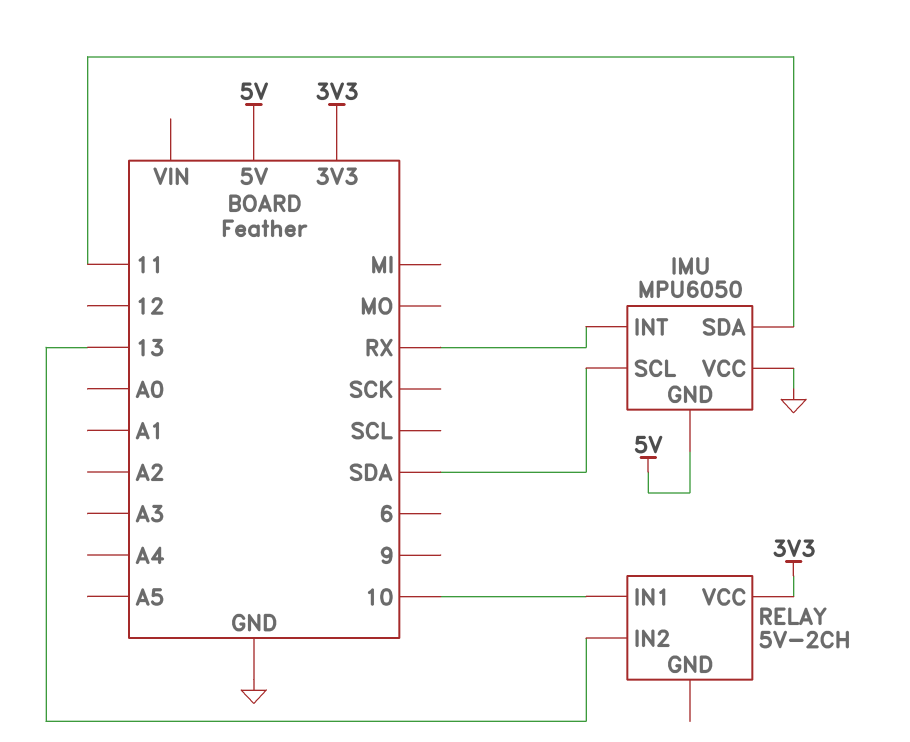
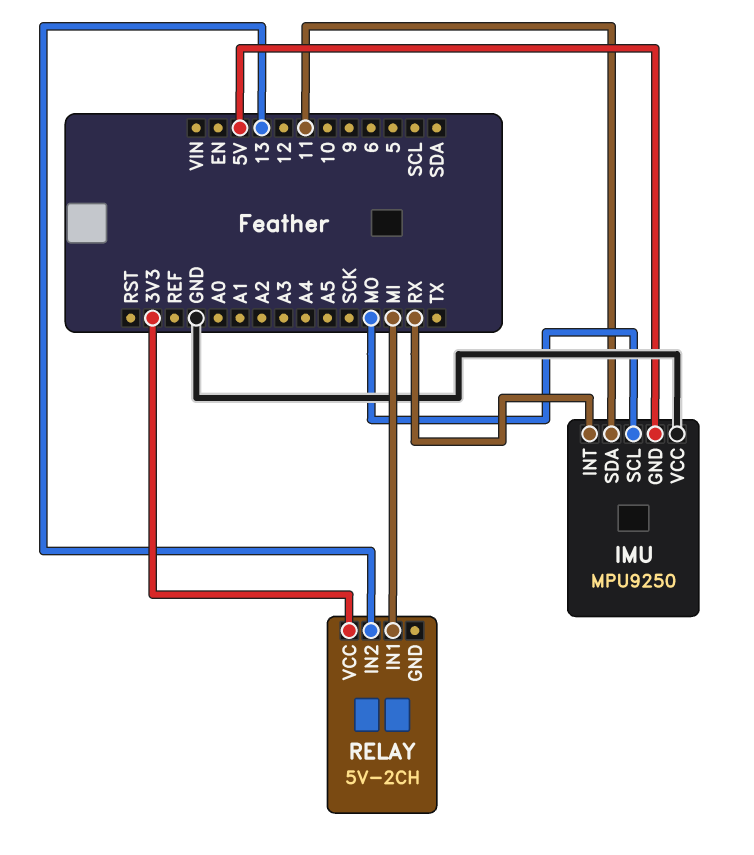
IMU: MPU6050 -> MPU9250
IMU pin SCL: SDA -> MO
RELAY pin IN1: 10 -> MI

